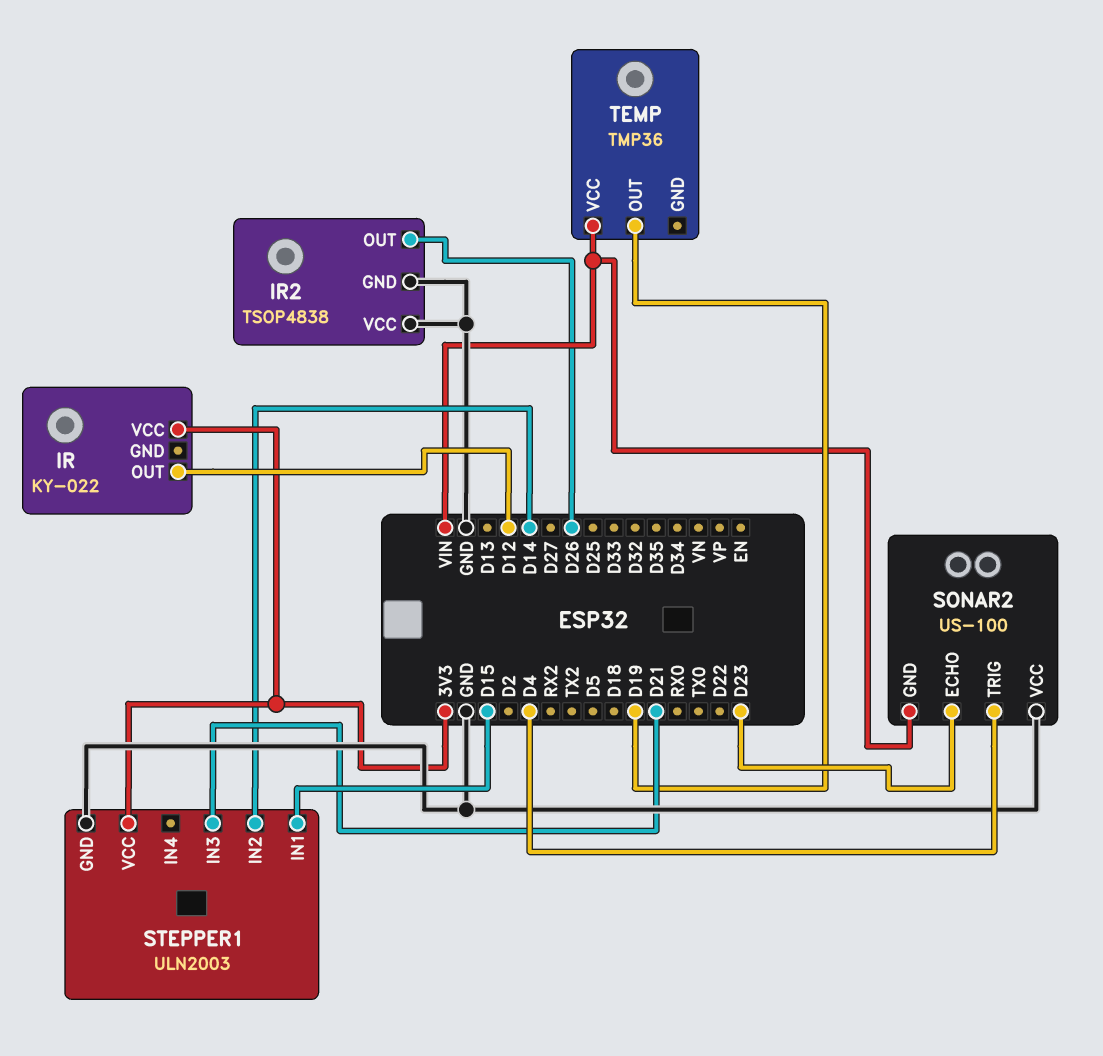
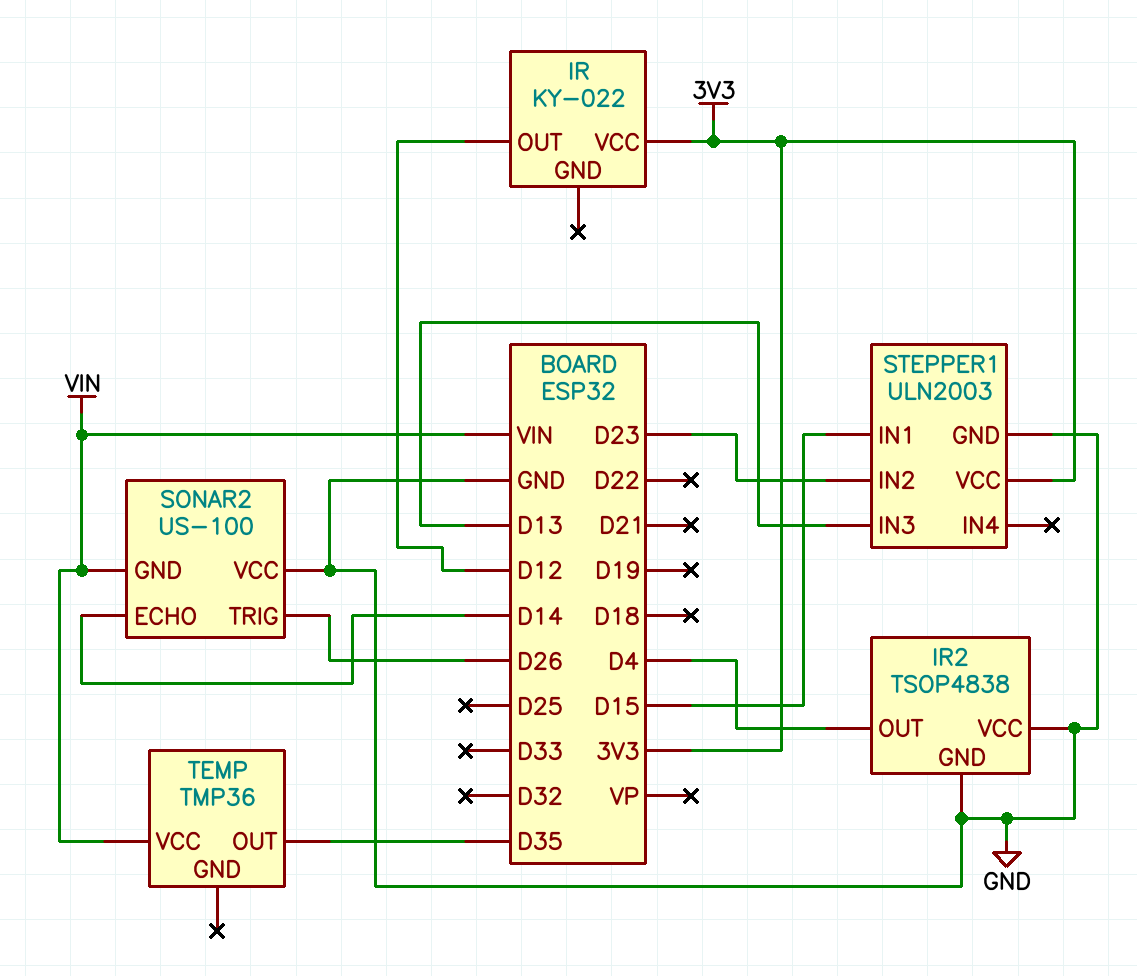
IR2 pin OUT: D26 -> D4
SONAR2 pin ECHO: D23 -> D14
SONAR2 pin TRIG: D4 -> D26
STEPPER1 pin IN2: D14 -> D23
STEPPER1 pin IN3: D21 -> D13
TEMP pin OUT: D19 -> D35

